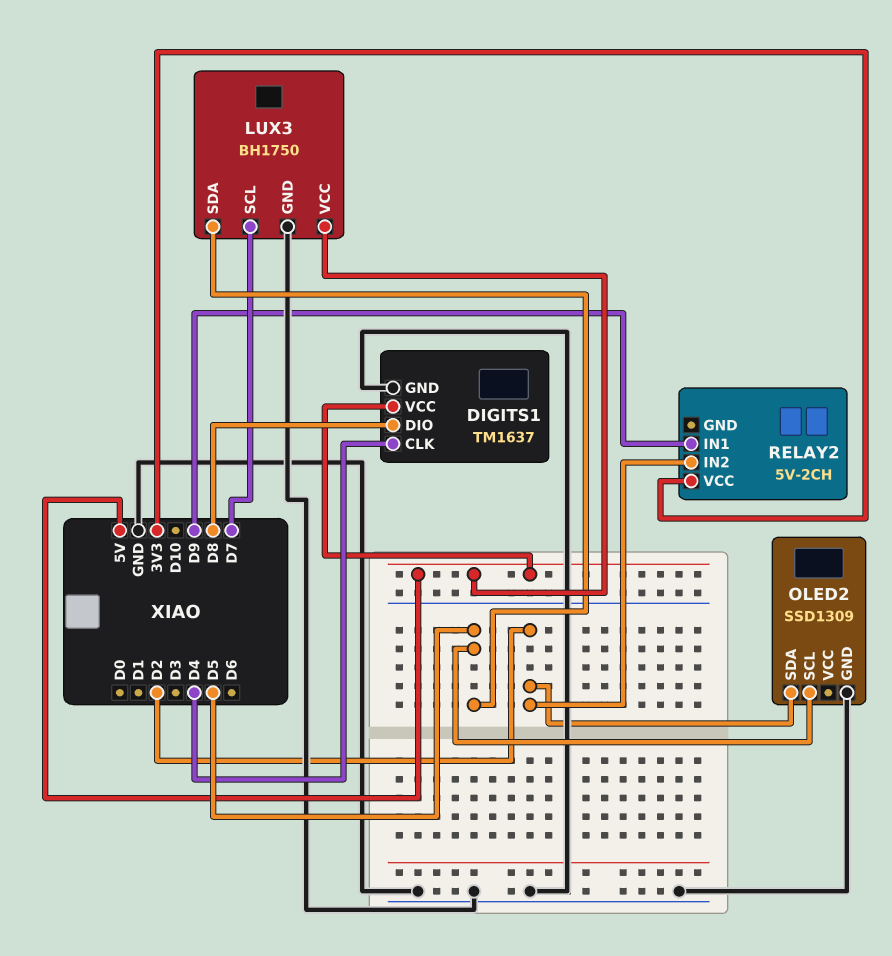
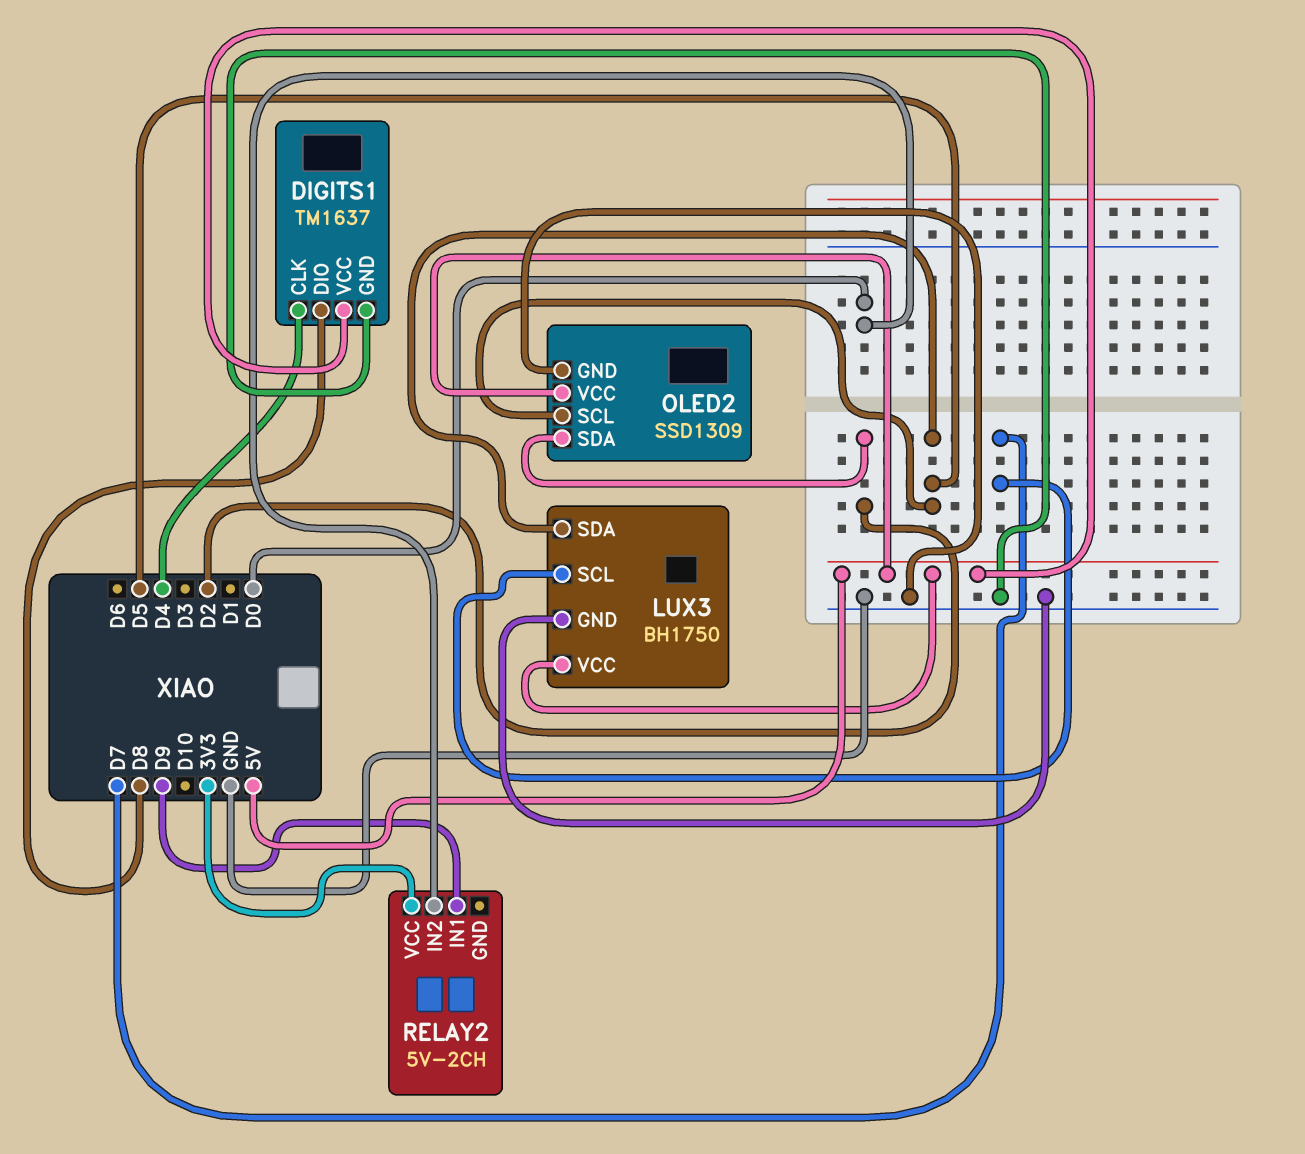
OLED2 pin VCC: none -> 5V
RELAY2 pin IN2: D2 -> D0

